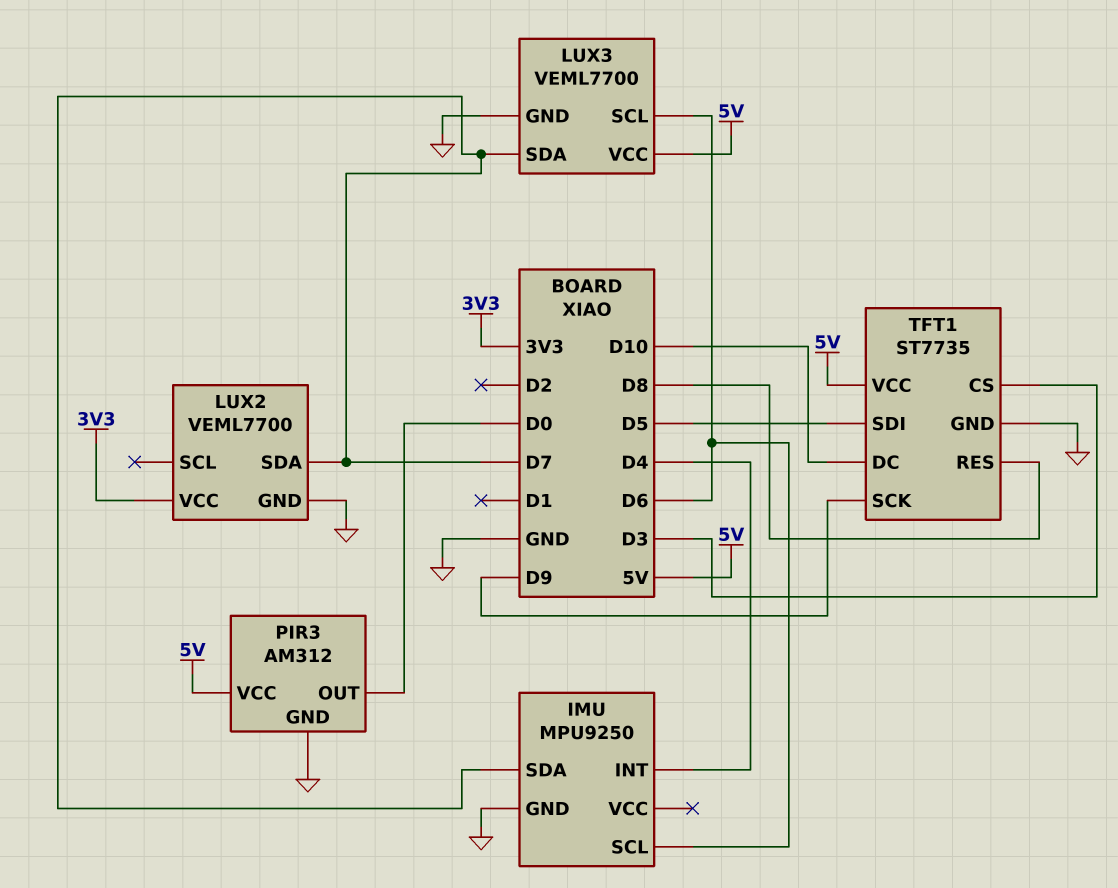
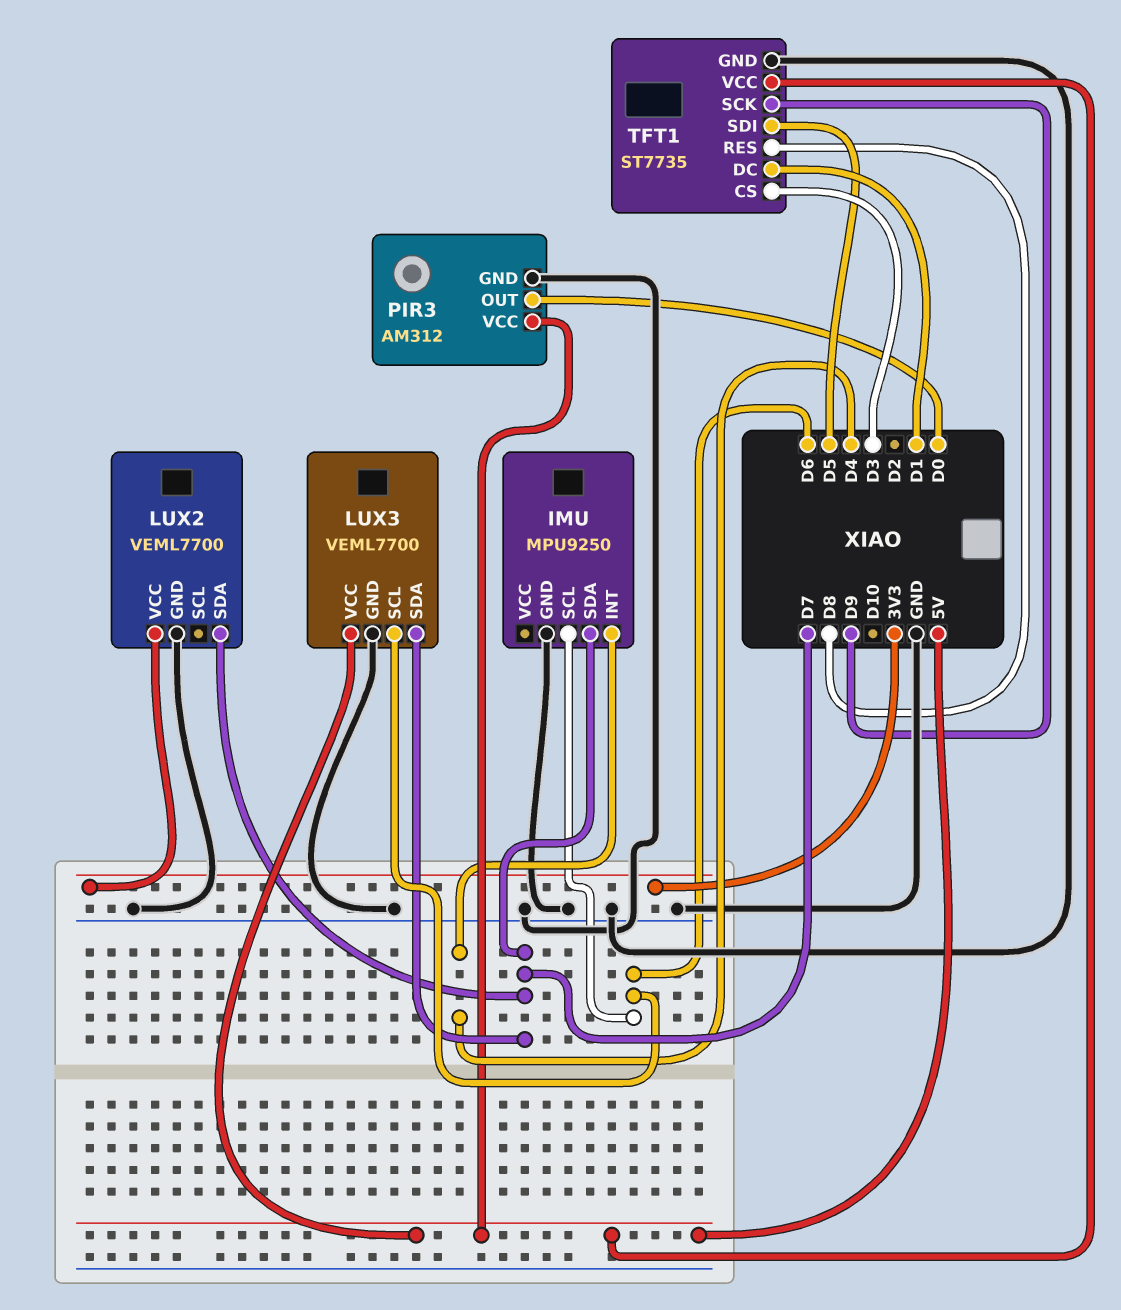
TFT1 pin DC: D10 -> D1

